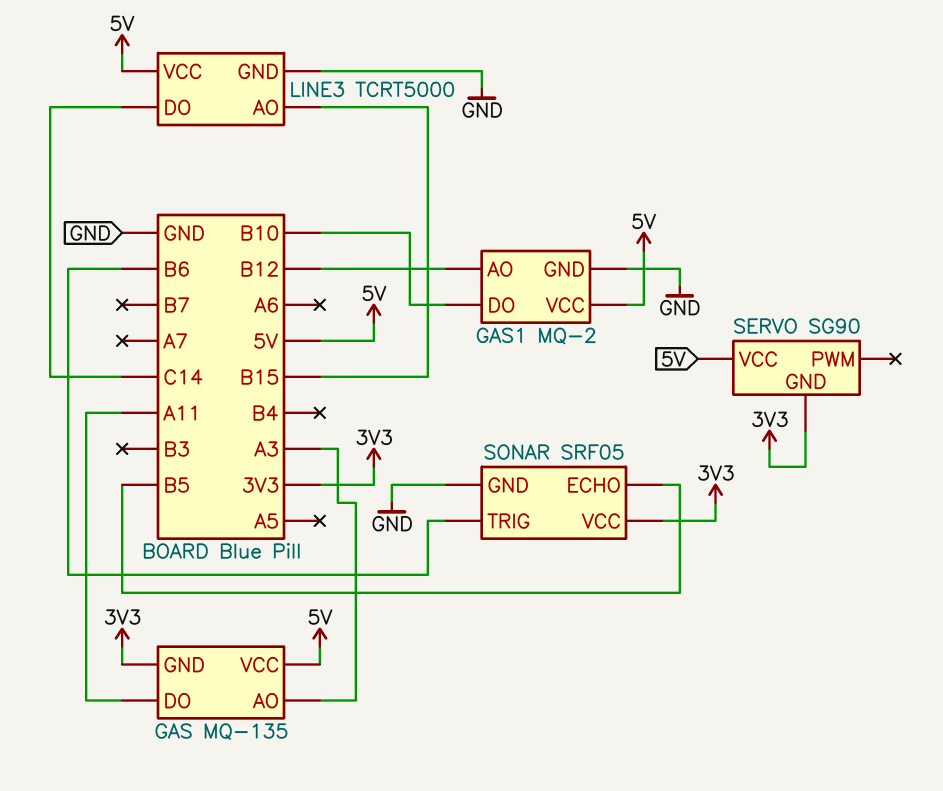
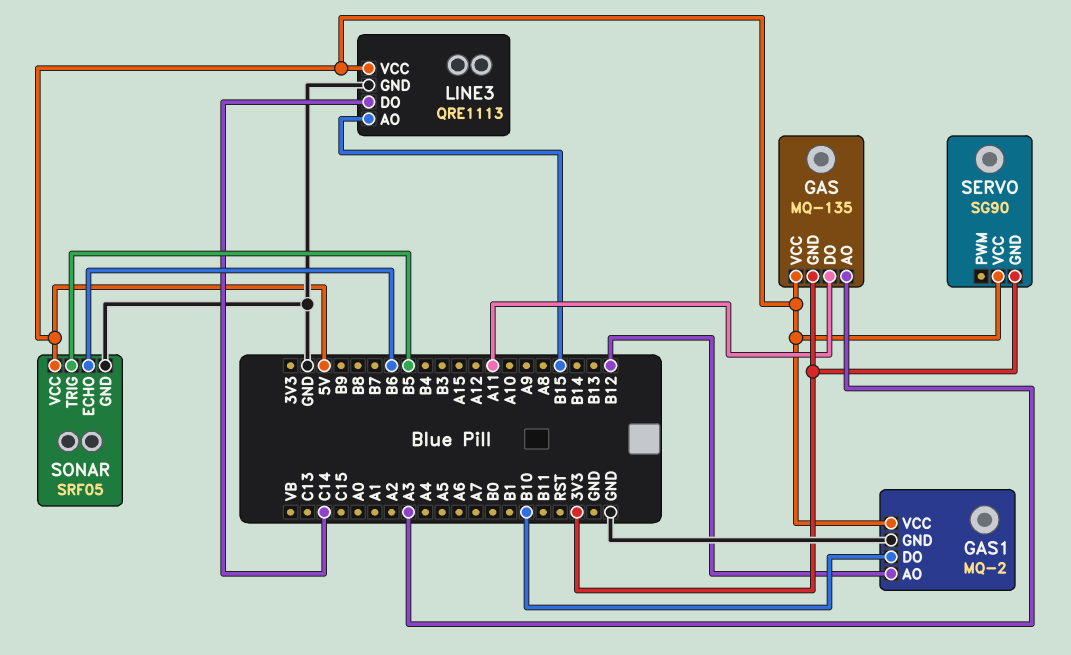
LINE3: TCRT5000 -> QRE1113
SONAR pin ECHO: B5 -> B6
SONAR pin TRIG: B6 -> B5
SONAR pin VCC: 3V3 -> 5V

